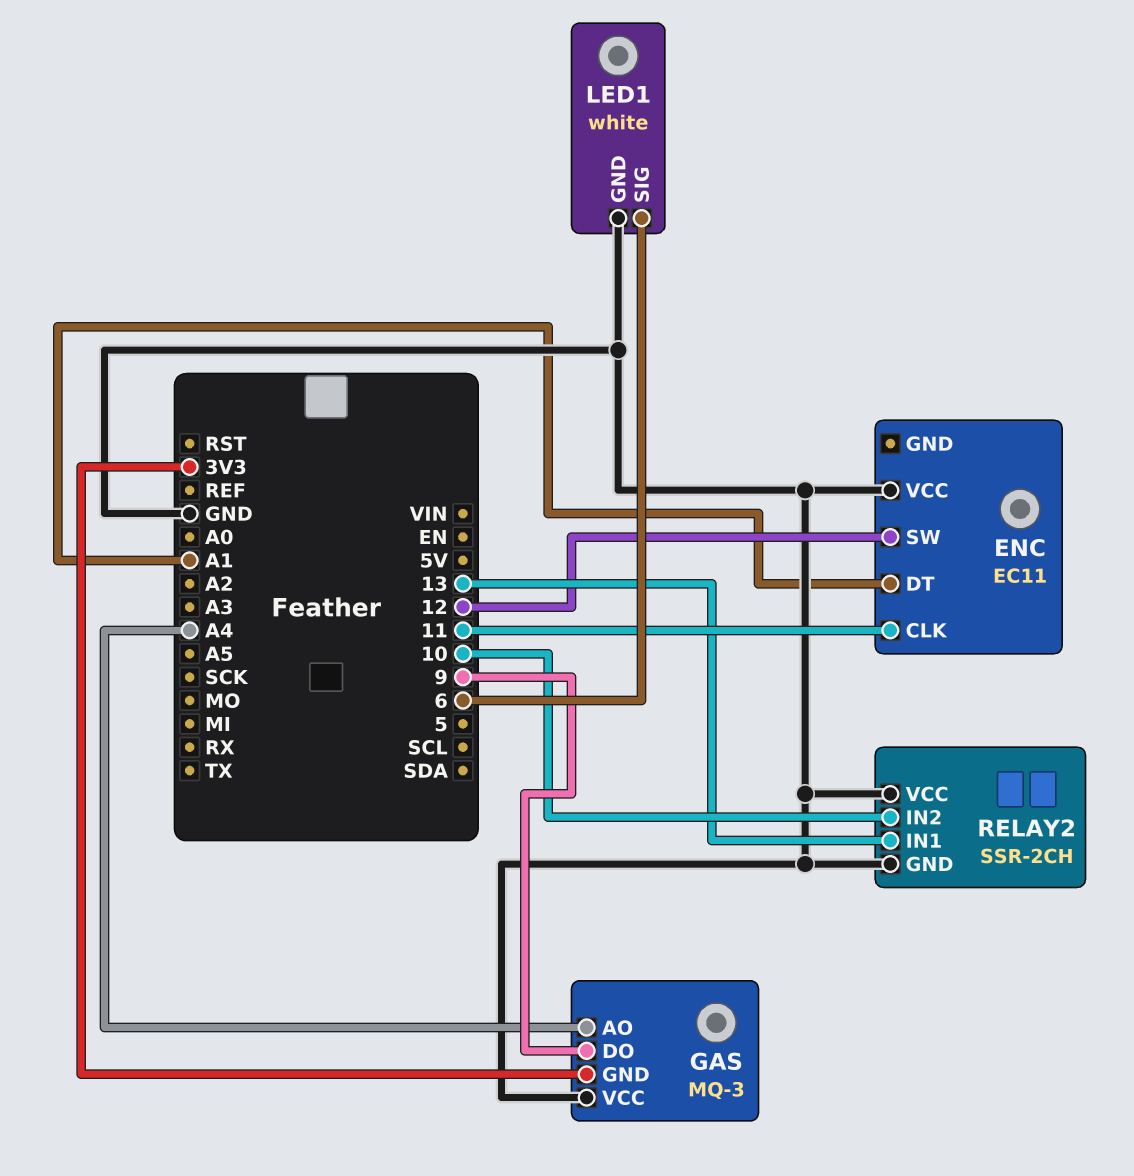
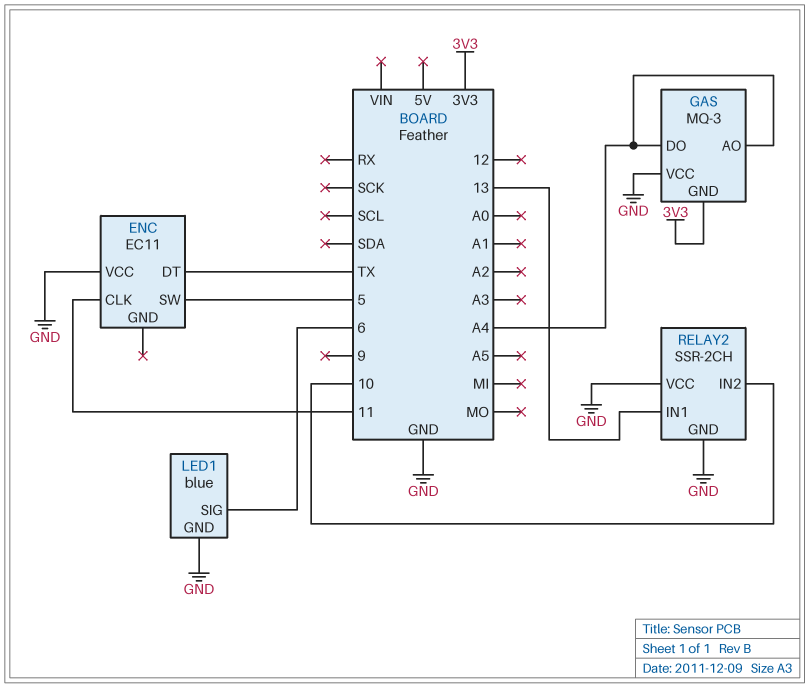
ENC pin DT: A1 -> TX
ENC pin SW: 12 -> 5
GAS pin DO: 9 -> A4
LED1: white -> blue

